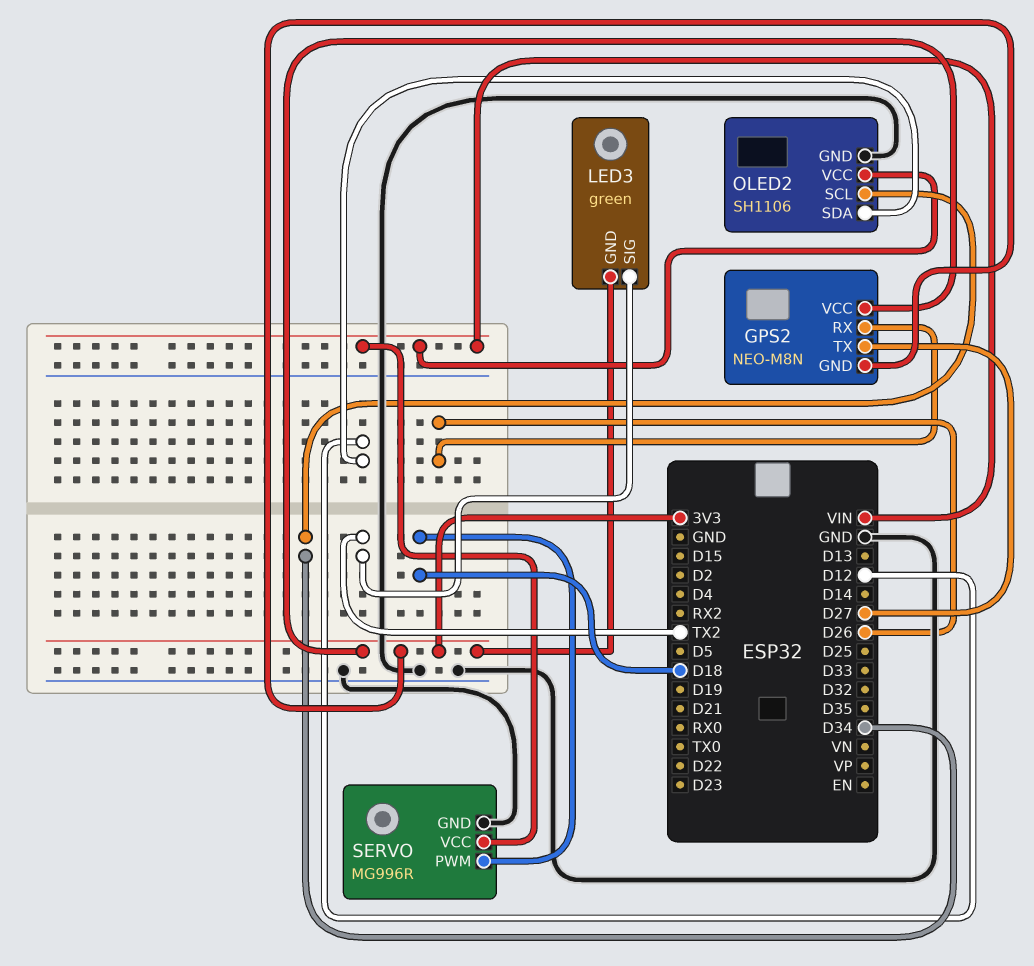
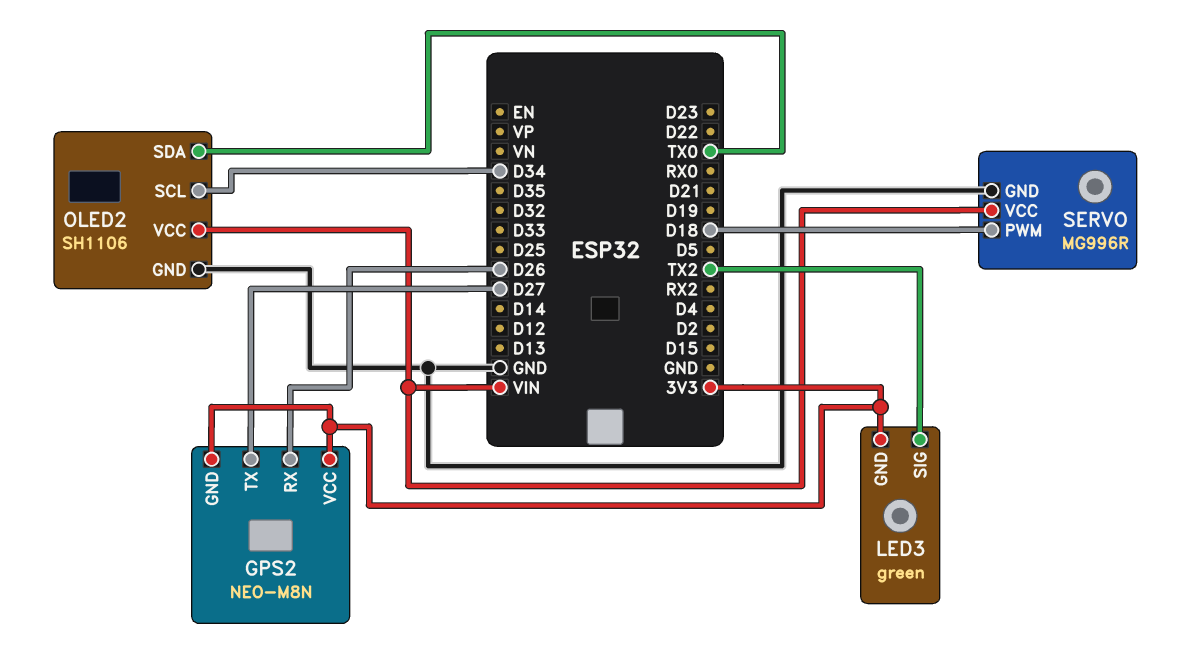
OLED2 pin SDA: D12 -> TX0

